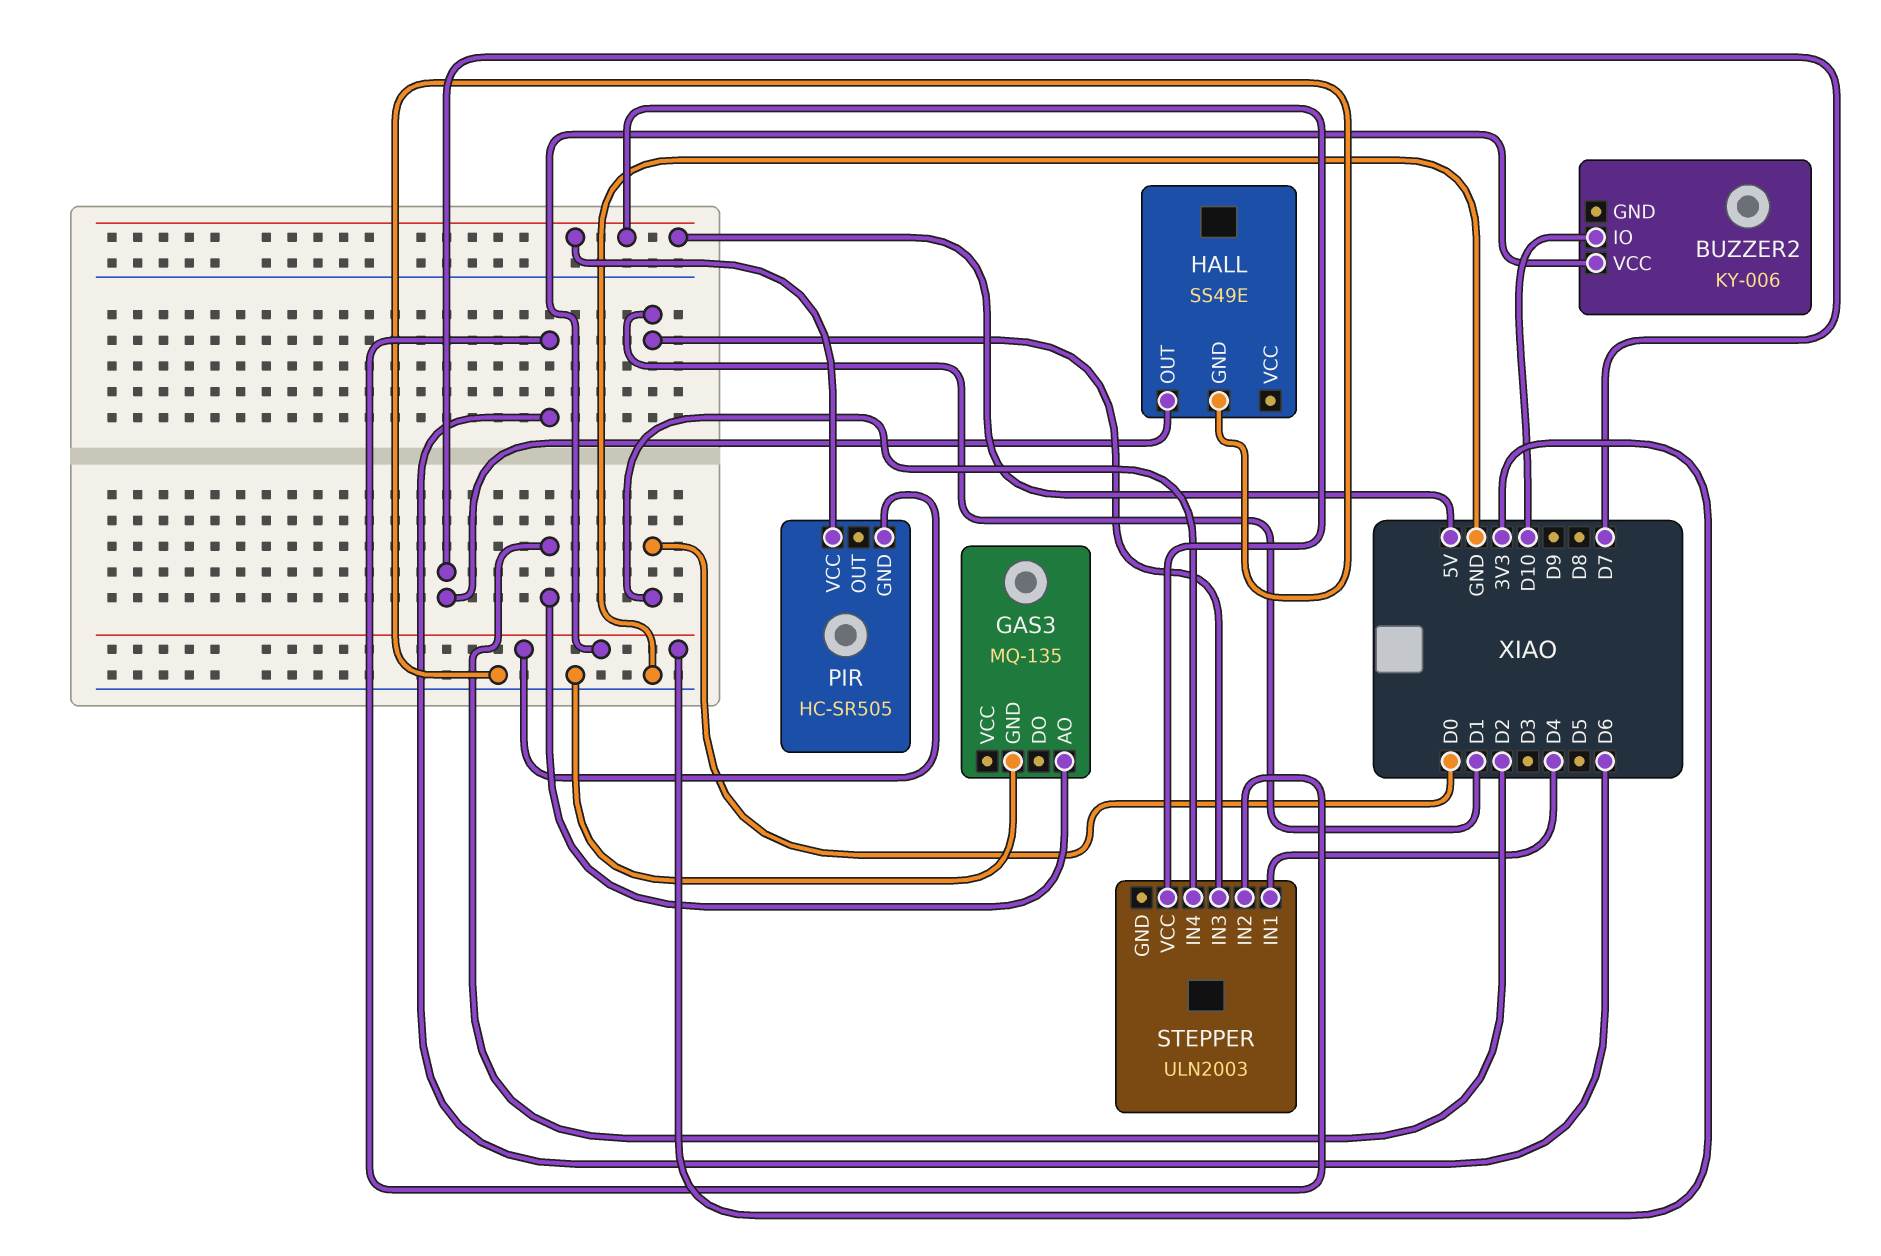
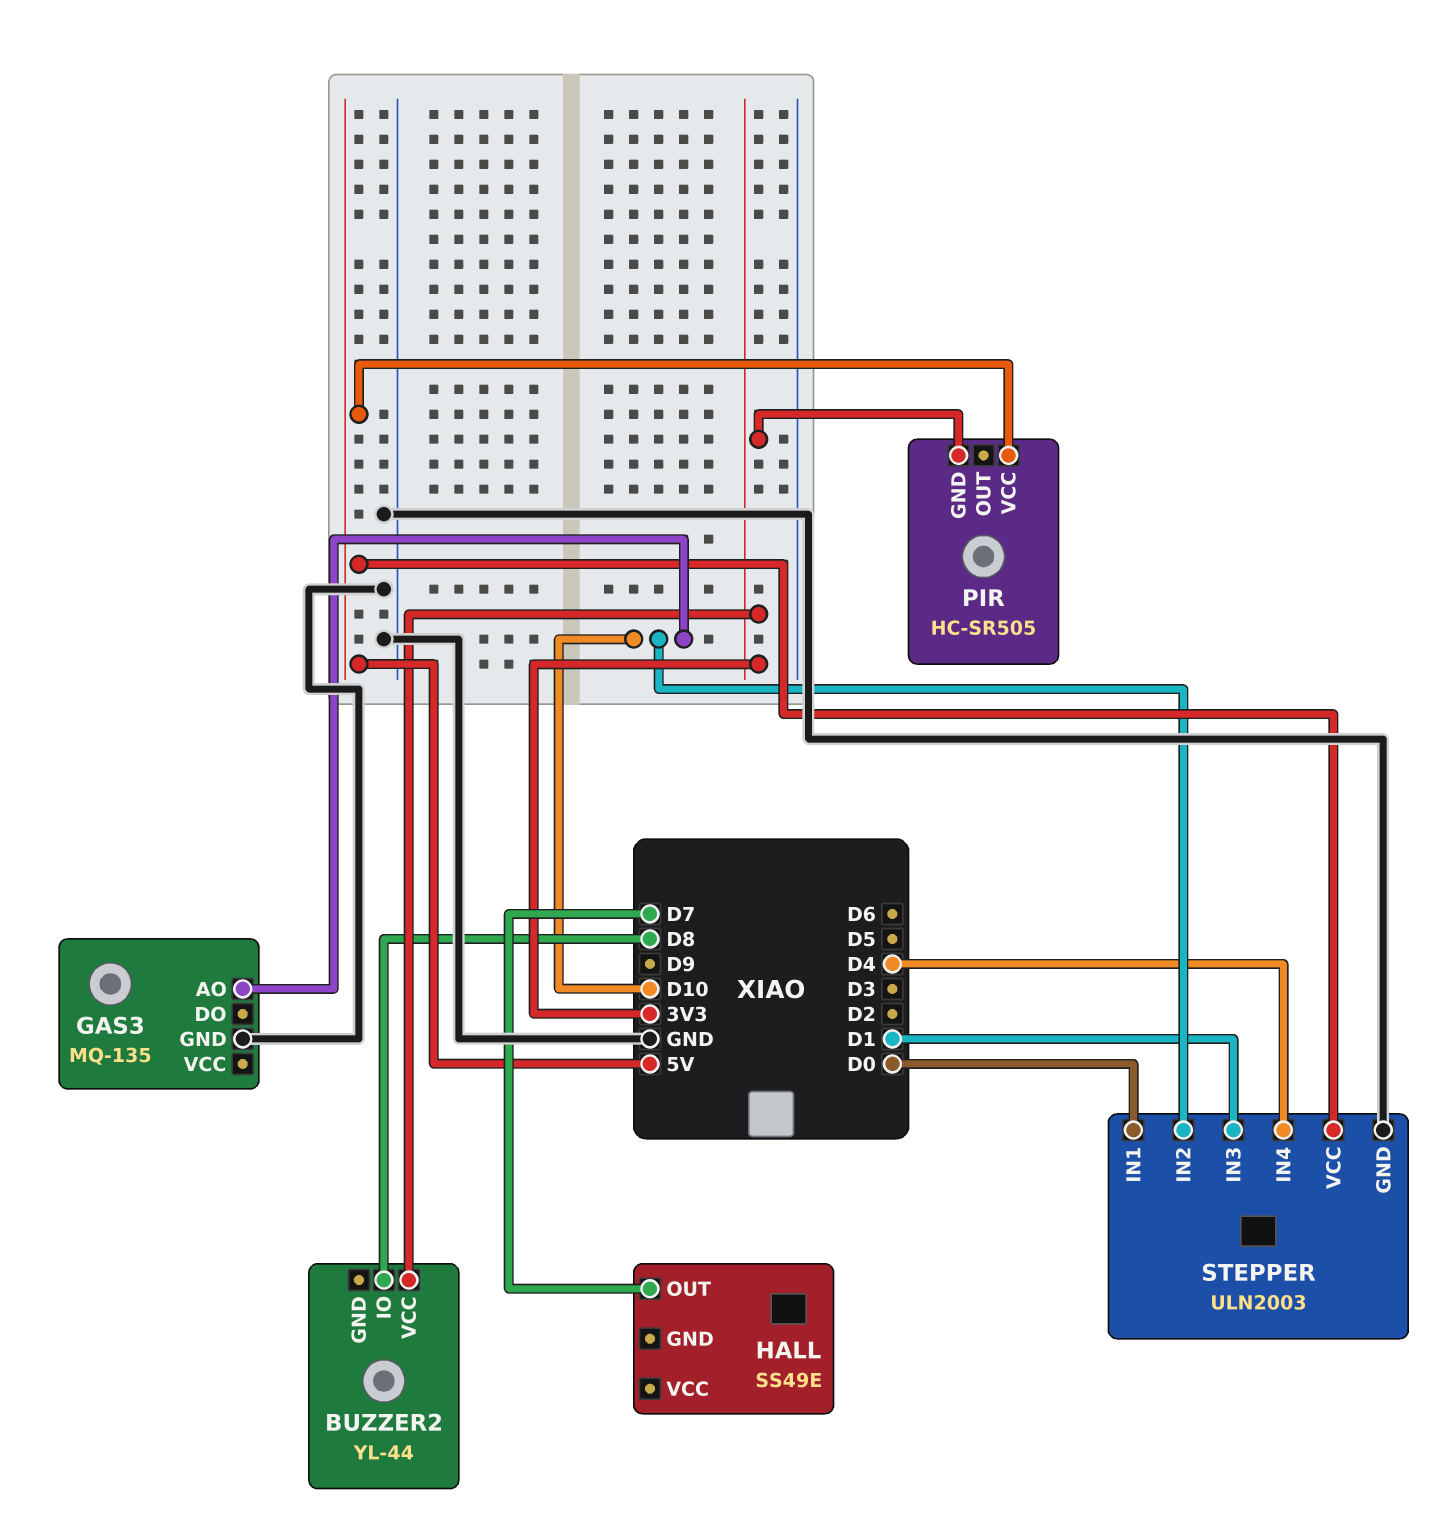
BUZZER2: KY-006 -> YL-44
BUZZER2 pin IO: D10 -> D8
GAS3 pin AO: D2 -> D10
HALL pin GND: GND -> none
STEPPER pin GND: none -> GND
STEPPER pin IN1: D4 -> D0
STEPPER pin IN2: D6 -> D10
STEPPER pin IN4: D0 -> D4

